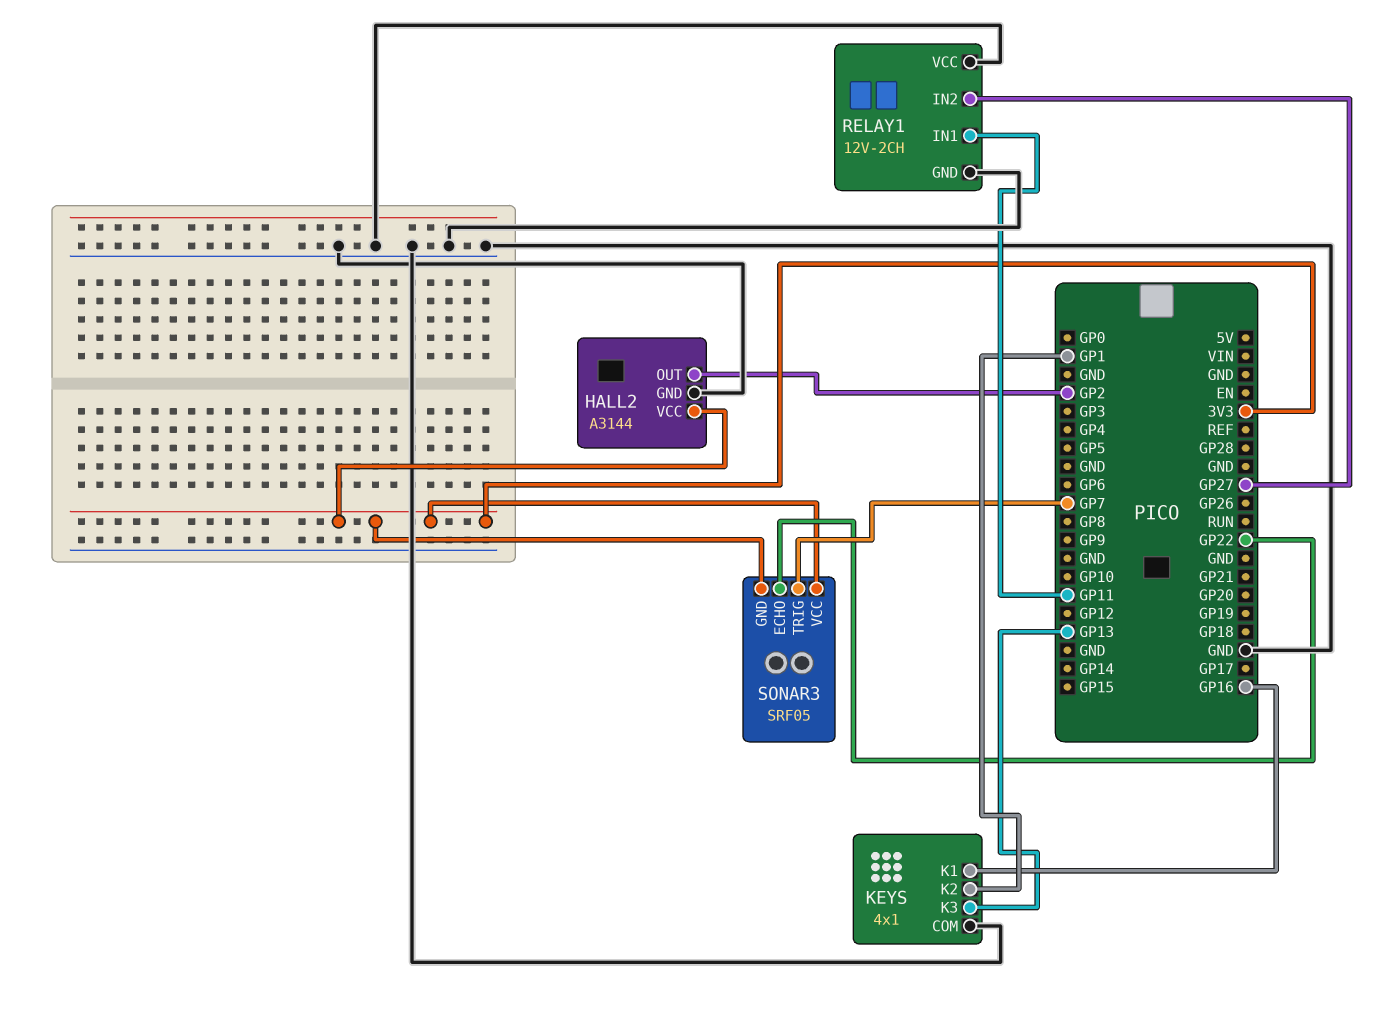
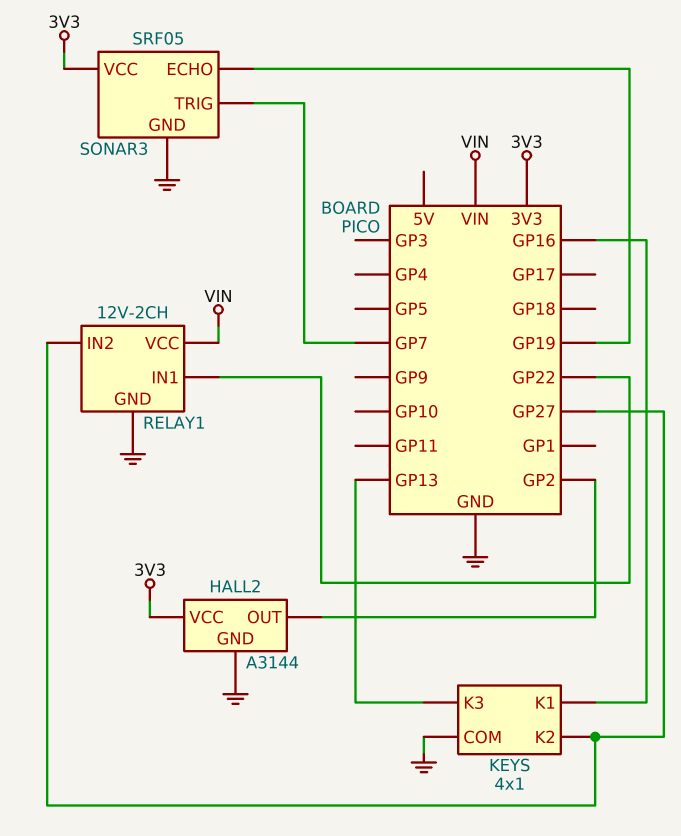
KEYS pin K2: GP1 -> GP27
RELAY1 pin IN1: GP11 -> GP22
RELAY1 pin VCC: GND -> VIN
SONAR3 pin ECHO: GP22 -> GP19
SONAR3 pin GND: 3V3 -> GND

